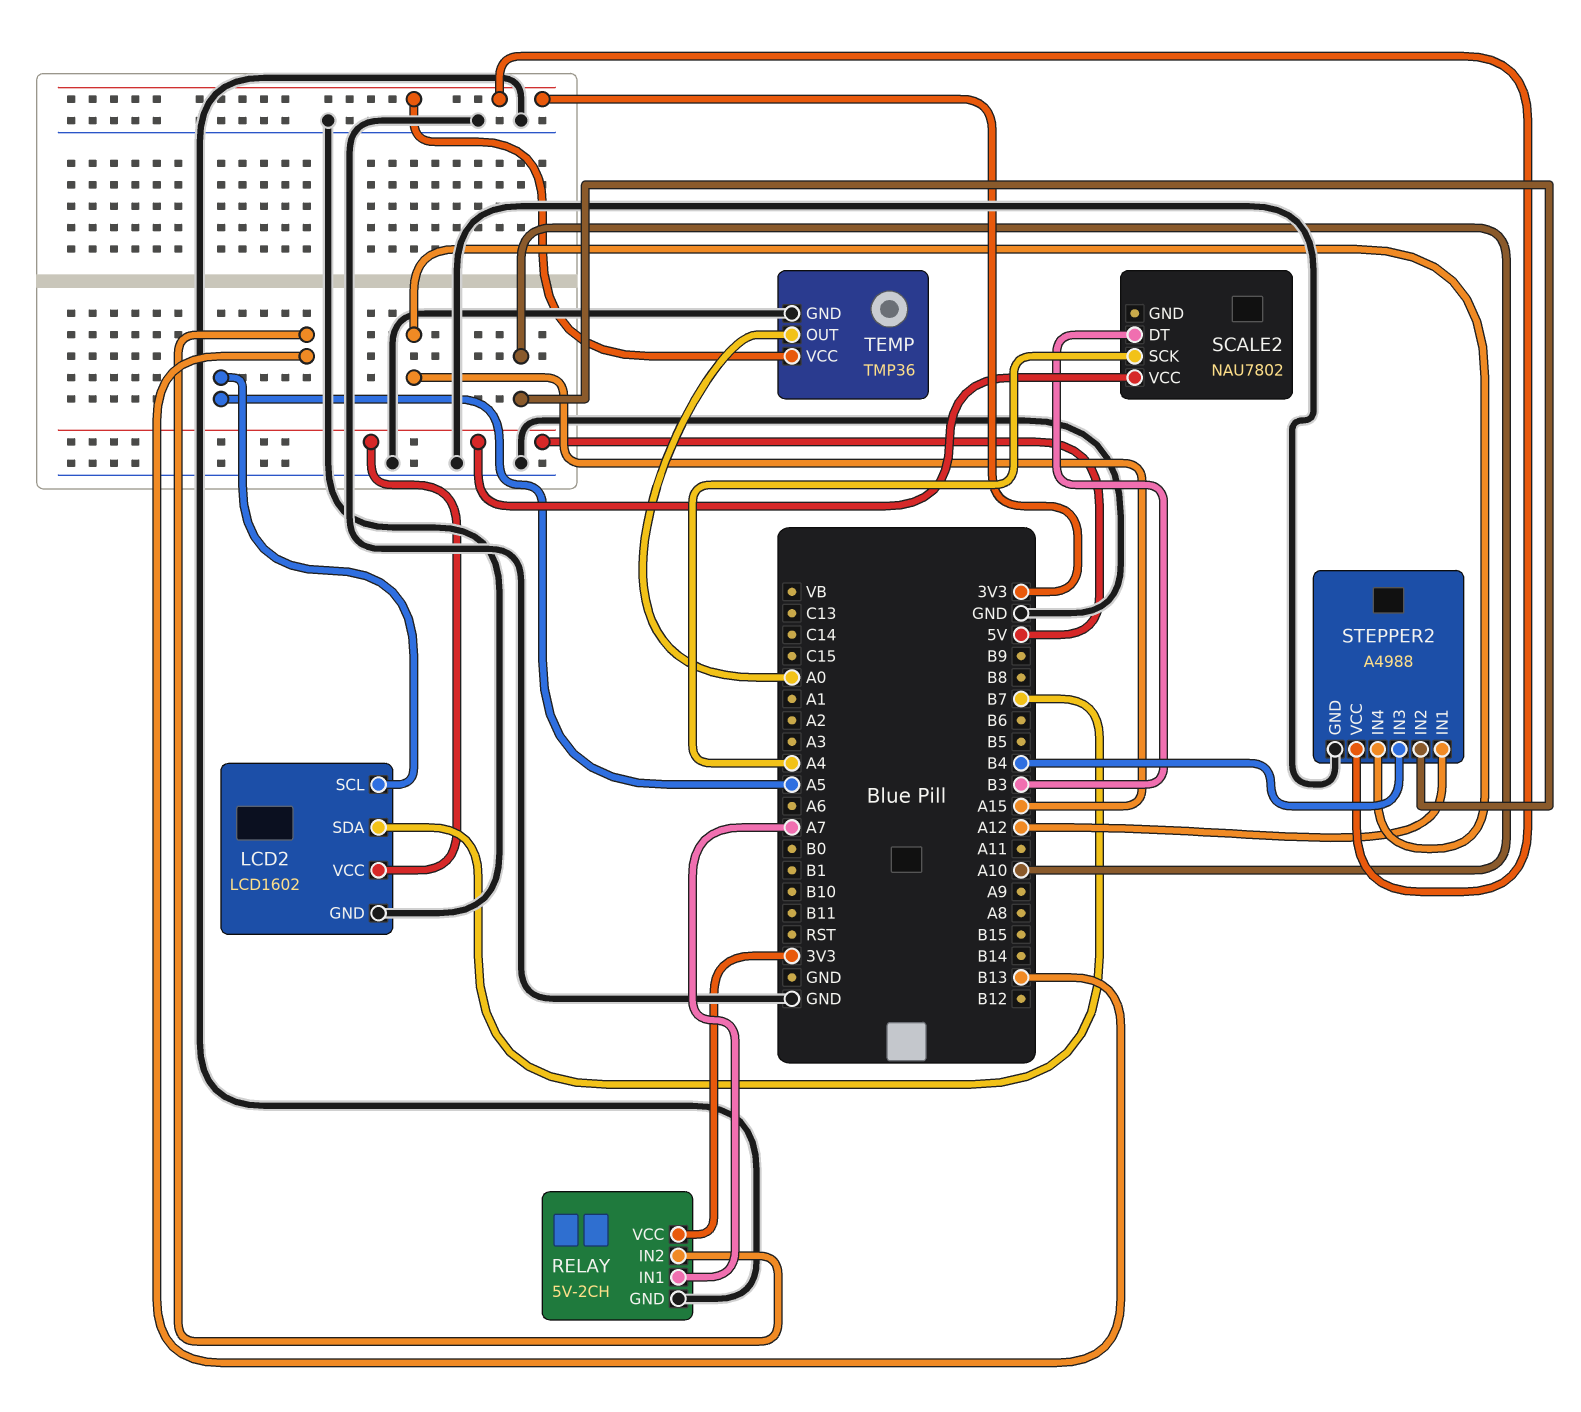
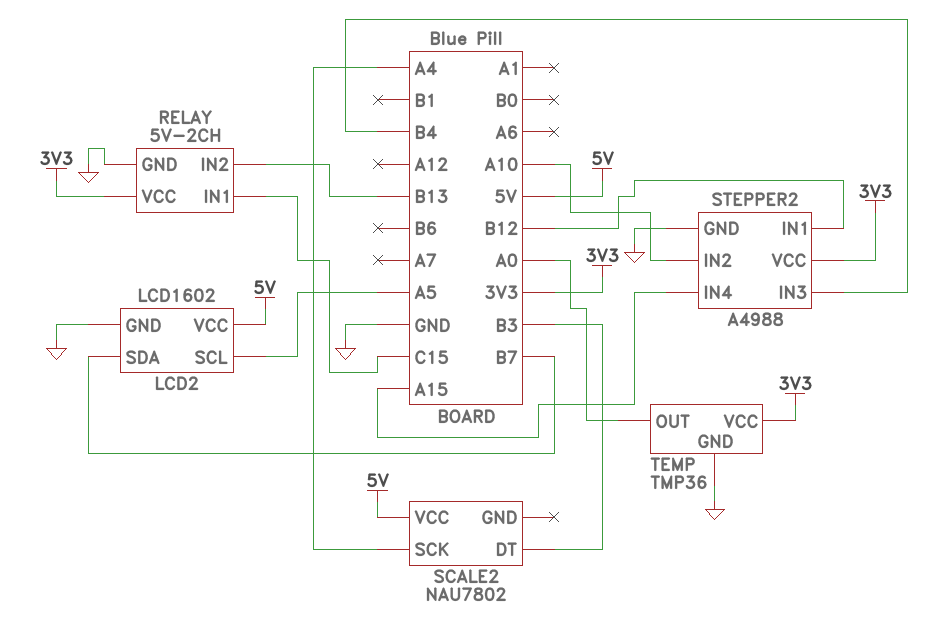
RELAY pin IN1: A7 -> C15
STEPPER2 pin IN1: A12 -> B12

